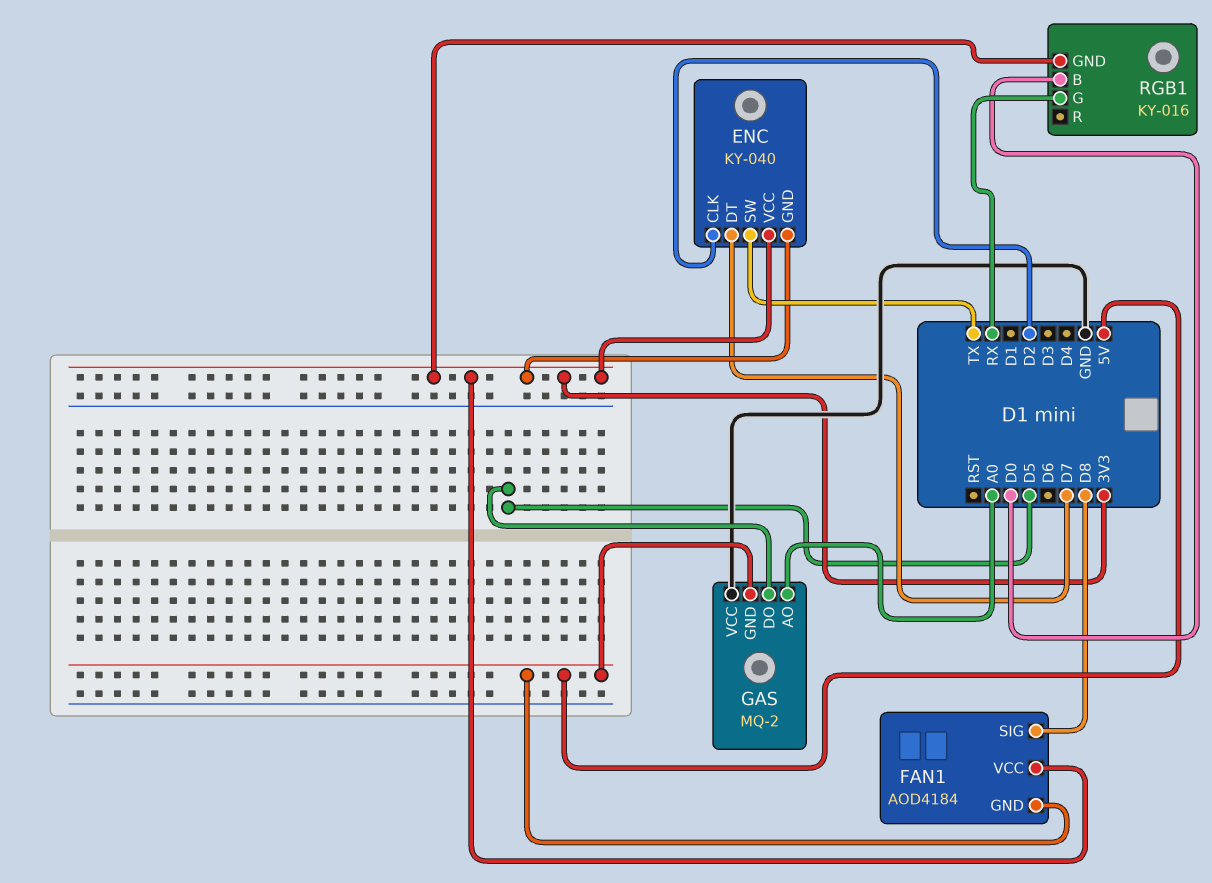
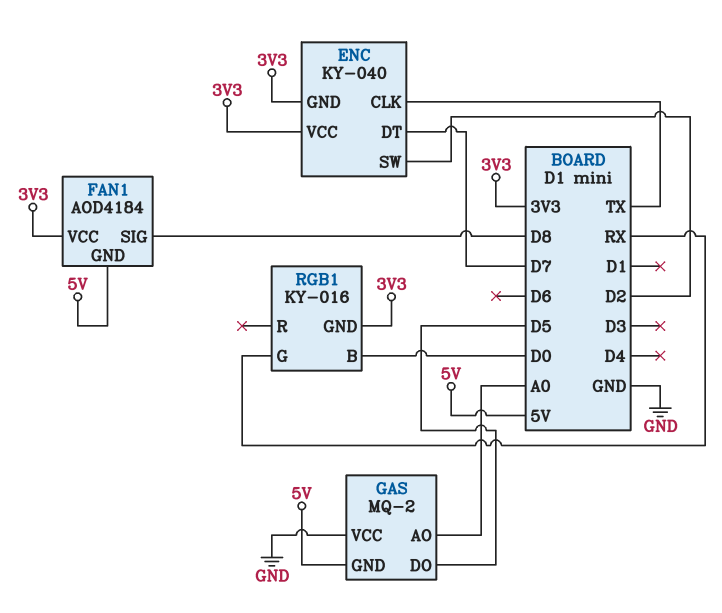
ENC pin CLK: D2 -> TX
ENC pin SW: TX -> D2

